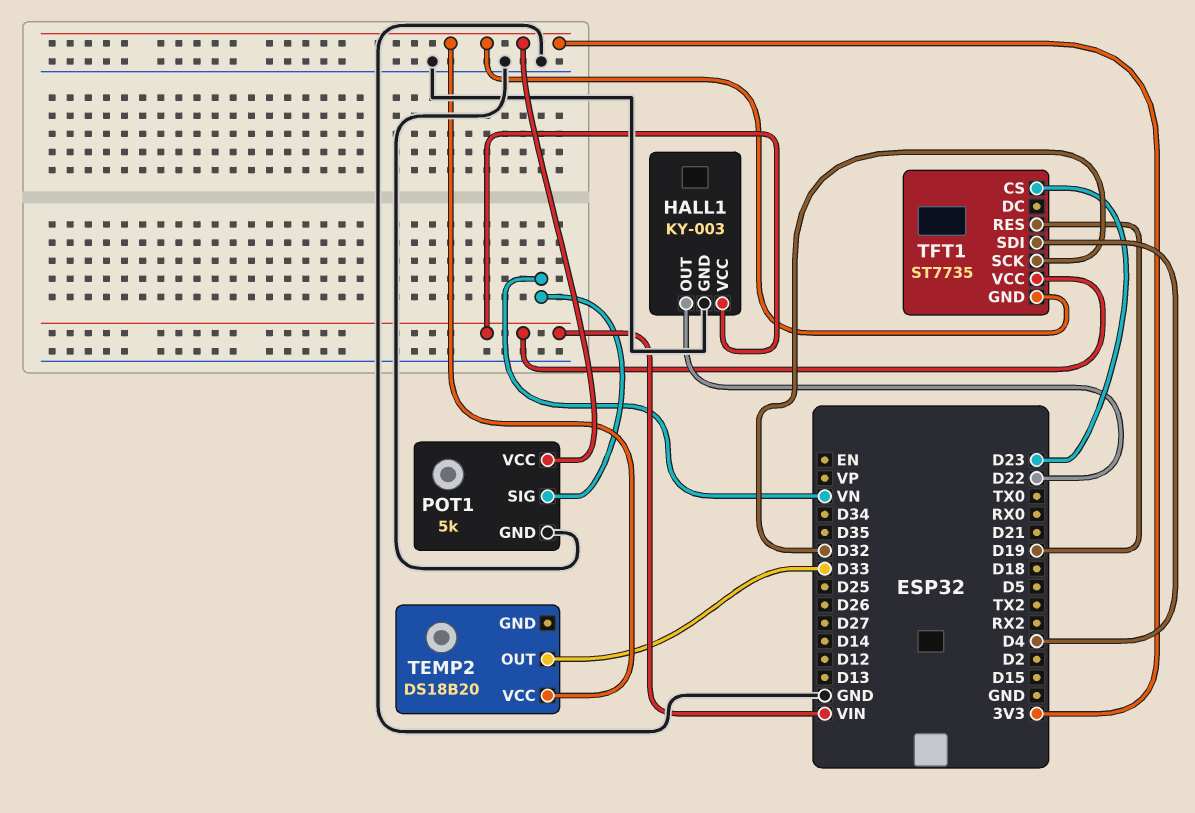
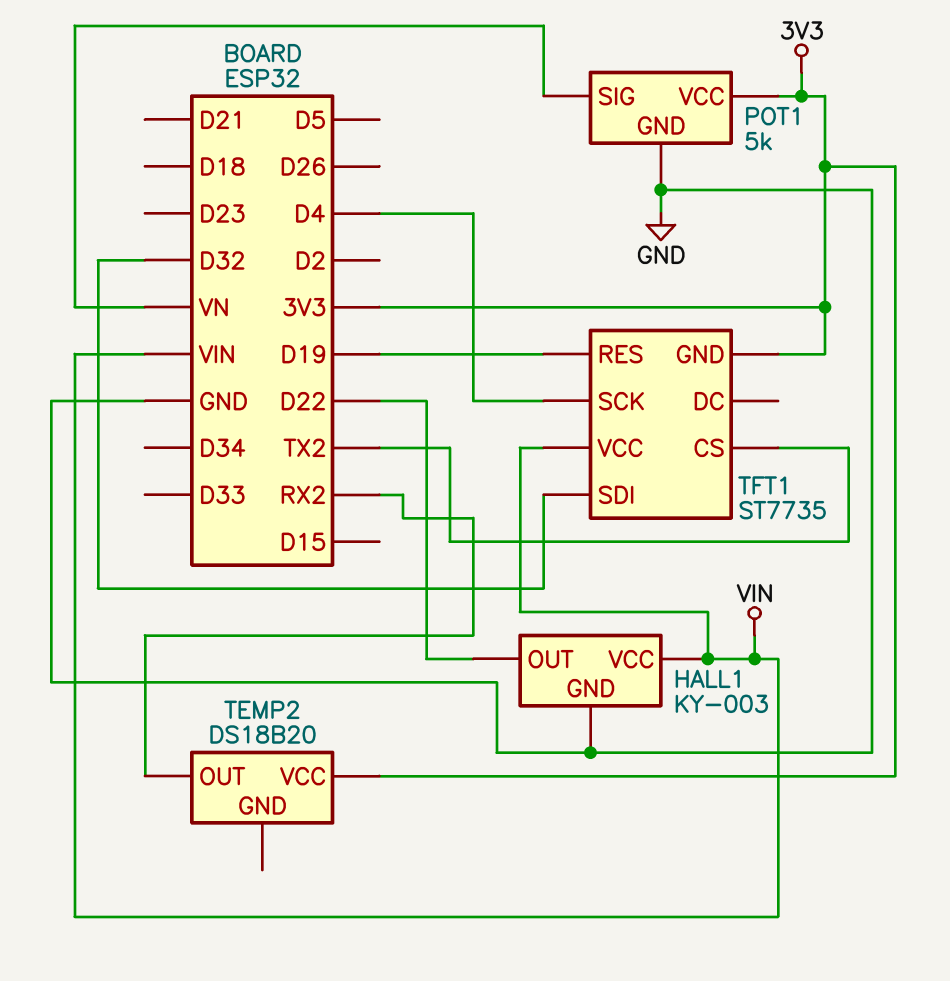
TEMP2 pin OUT: D33 -> RX2
TFT1 pin CS: D23 -> TX2
TFT1 pin SCK: D32 -> D4
TFT1 pin SDI: D4 -> D32

